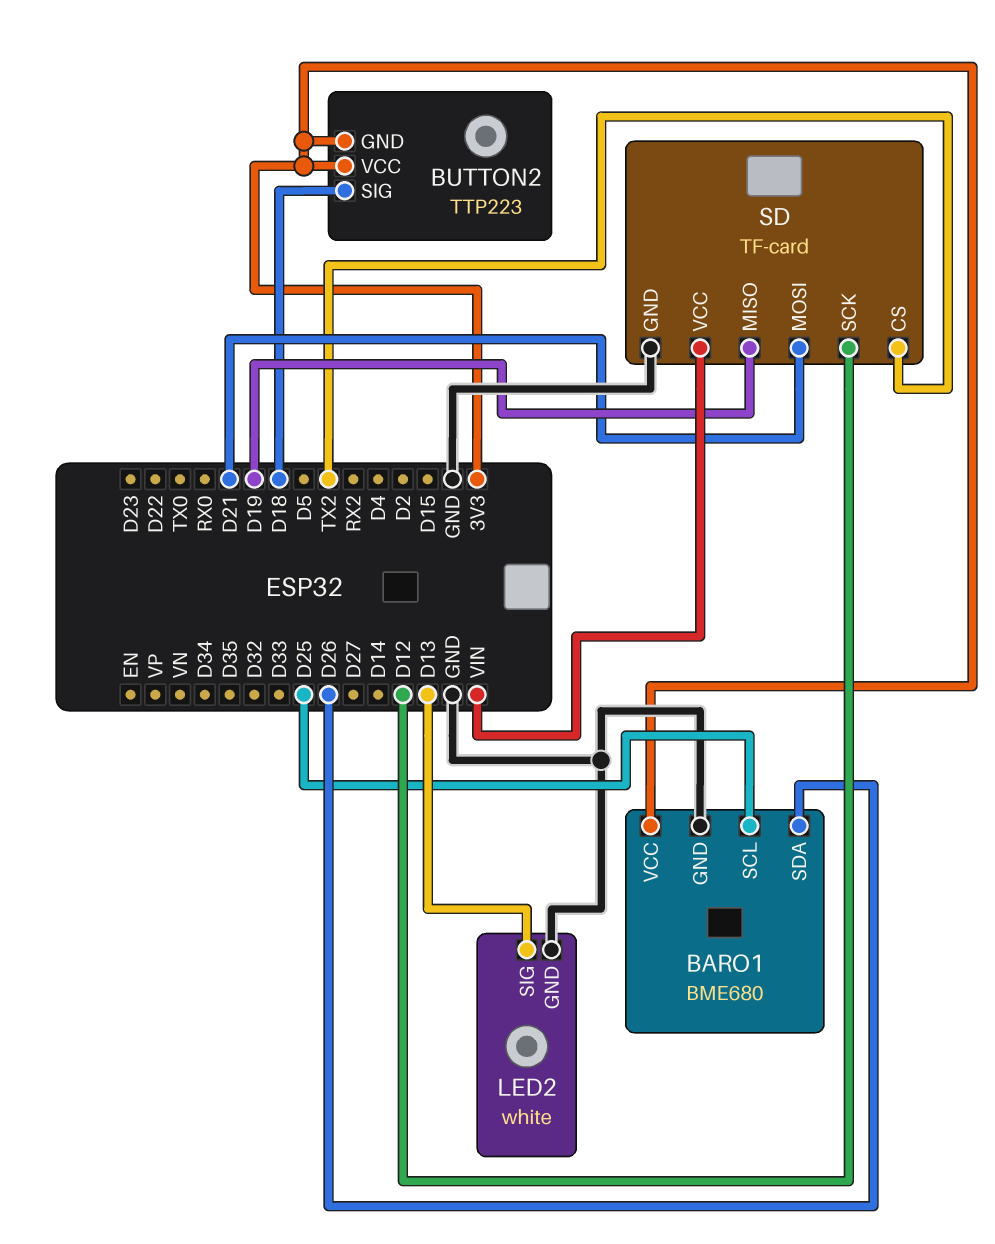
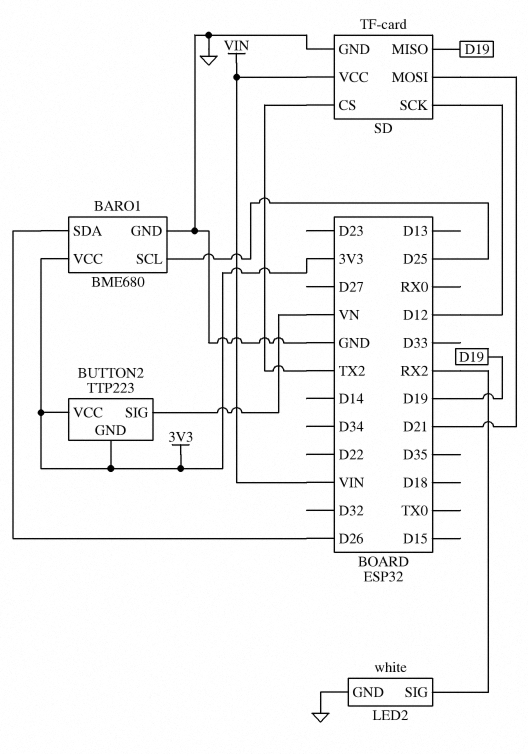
BUTTON2 pin SIG: D18 -> VN
LED2 pin SIG: D13 -> RX2

